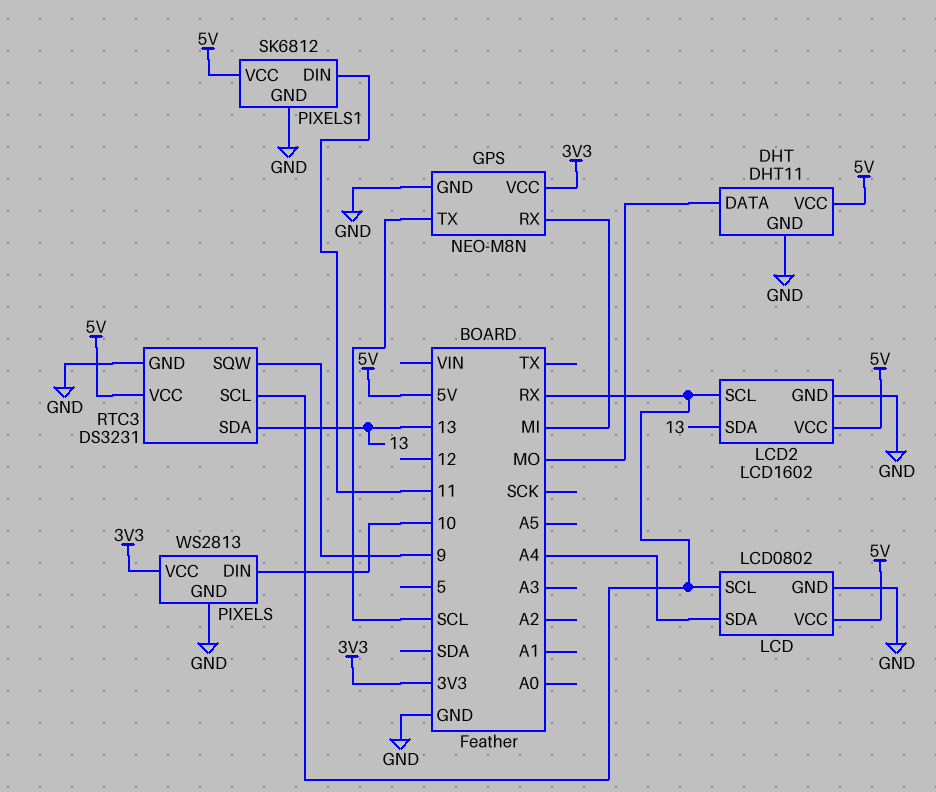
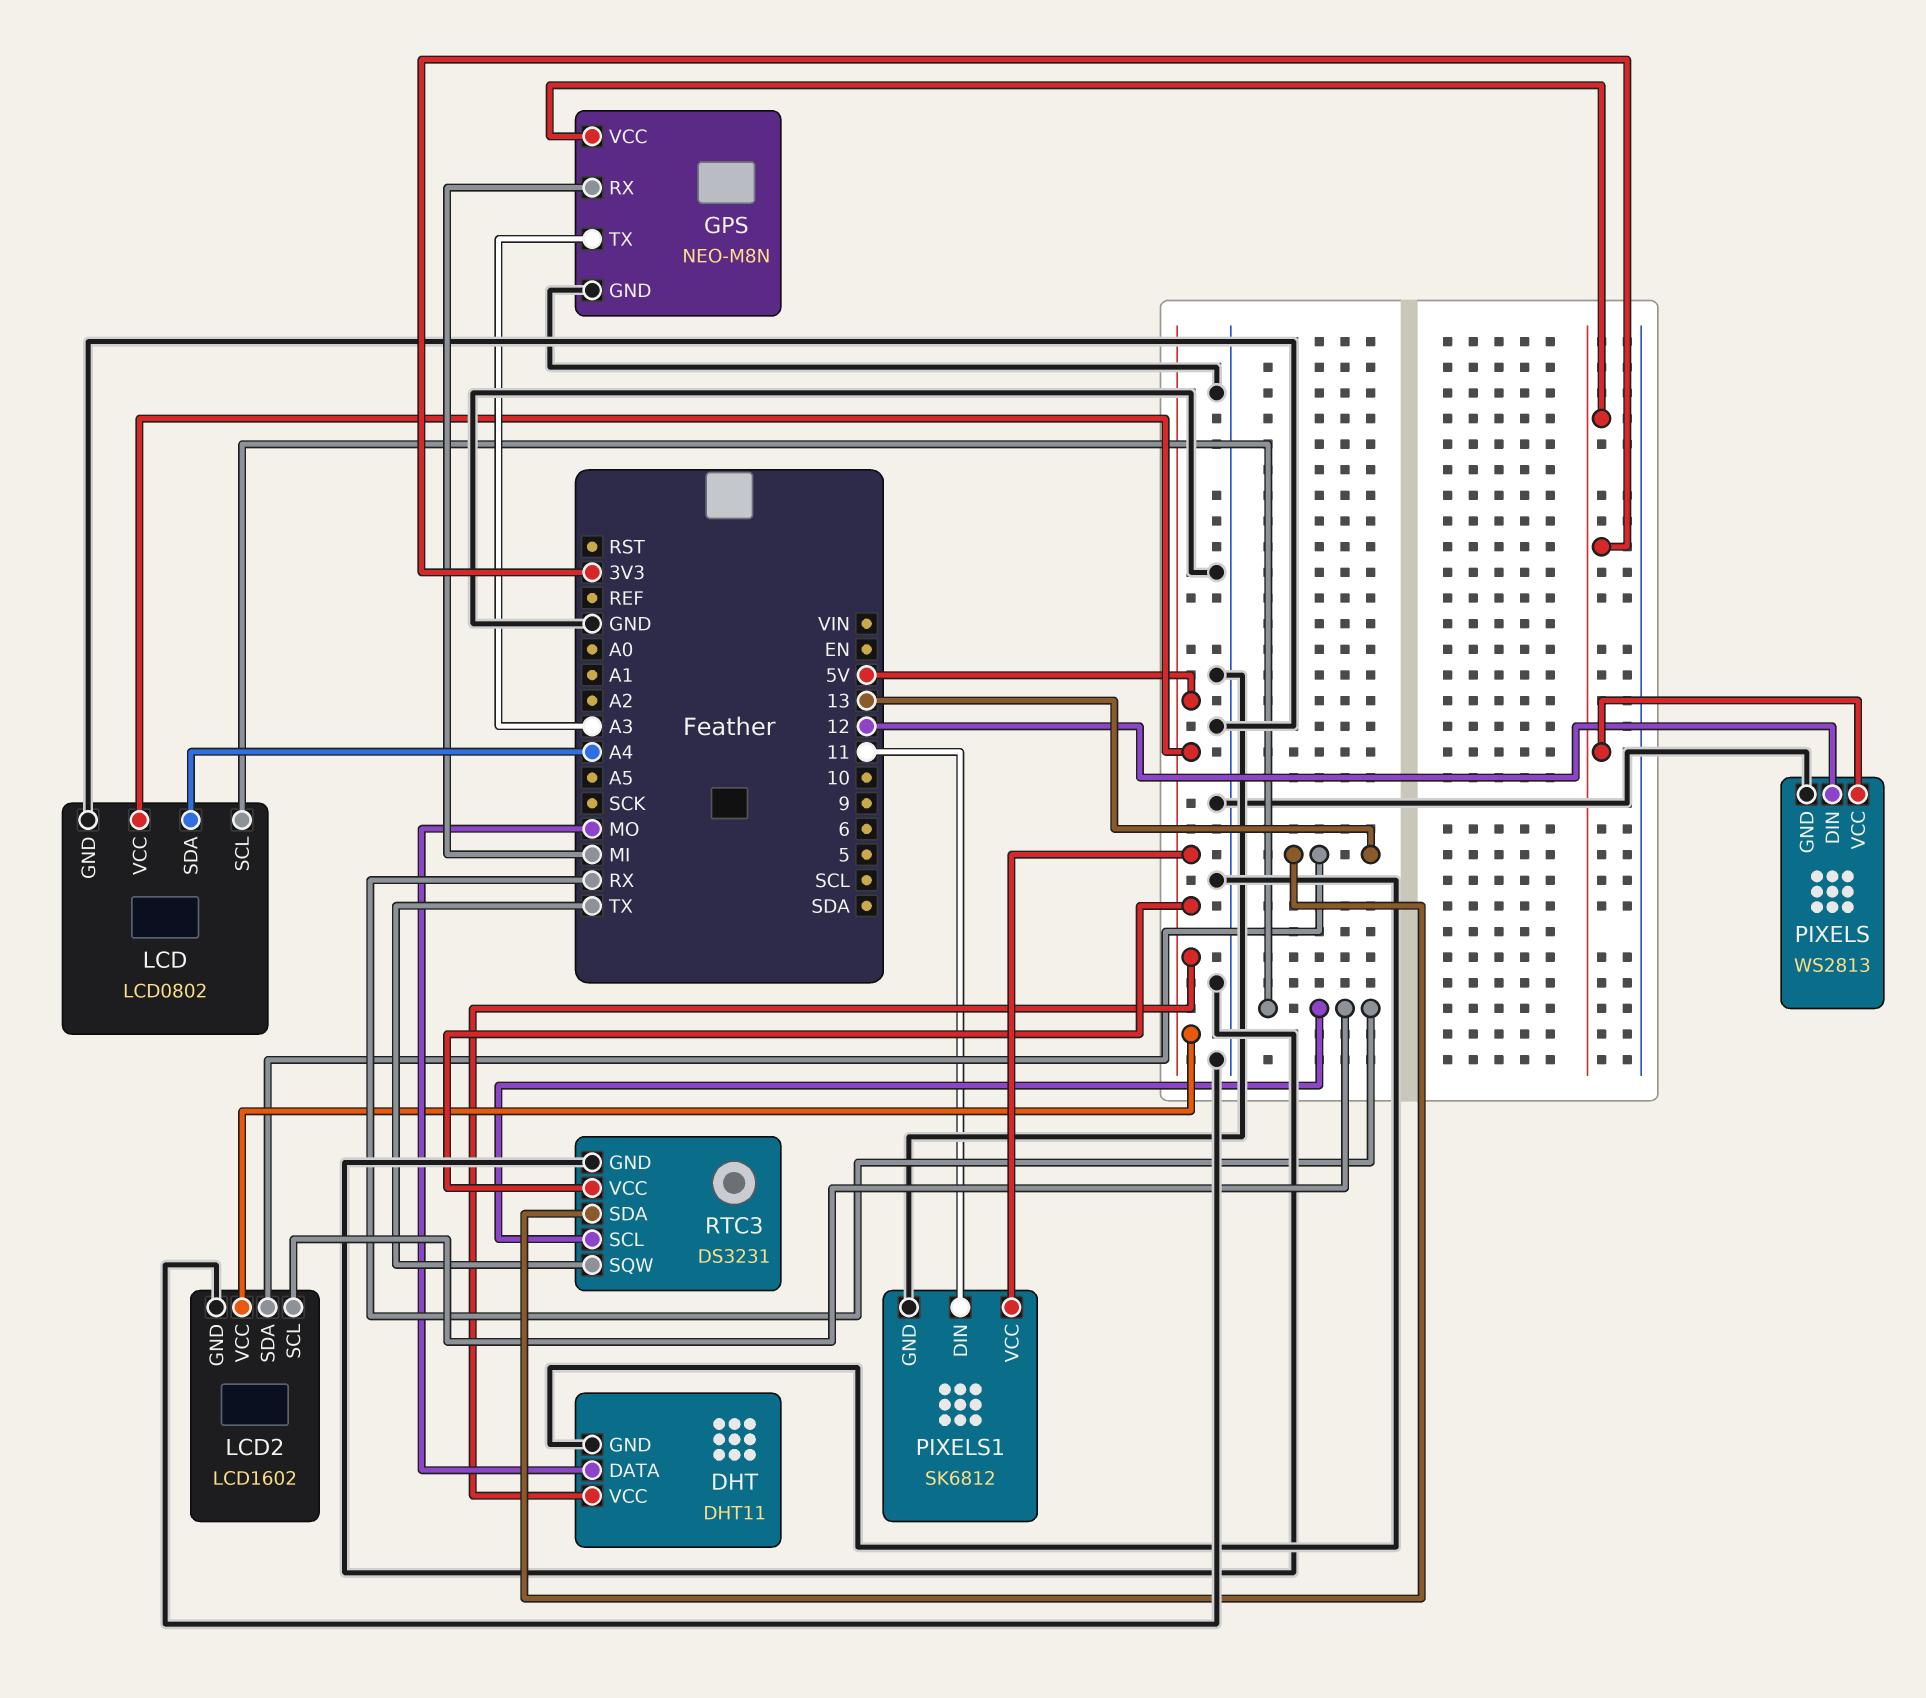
GPS pin TX: SCL -> A3
PIXELS pin DIN: 10 -> 12
RTC3 pin SQW: 9 -> TX

